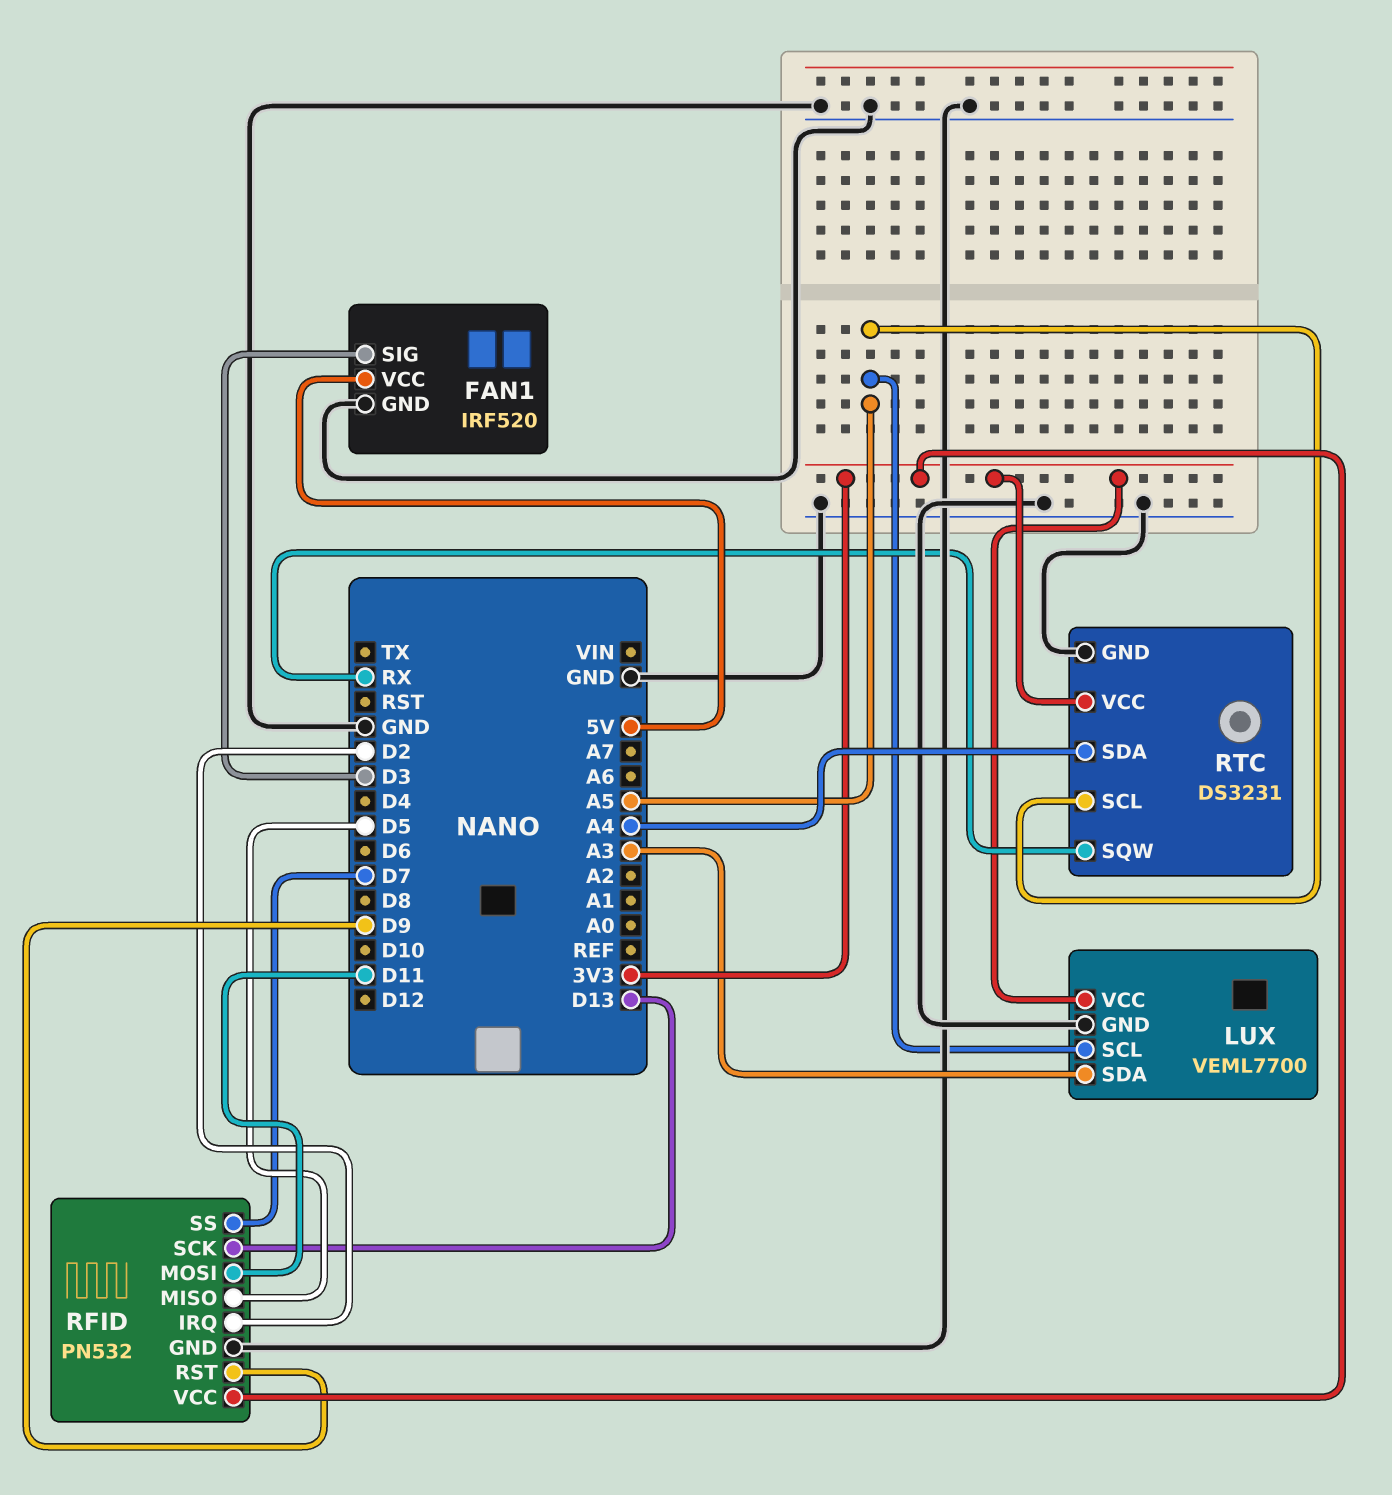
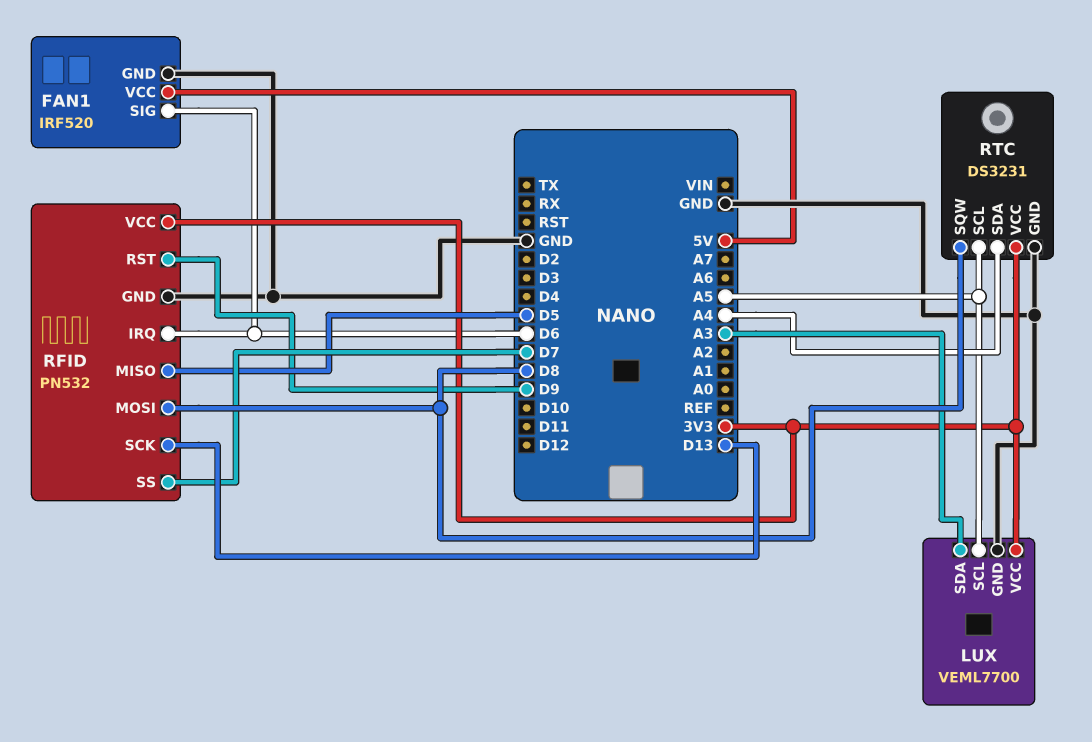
FAN1 pin SIG: D3 -> D6
RFID pin IRQ: D2 -> D6
RFID pin MOSI: D11 -> D8
RTC pin SQW: RX -> D8

